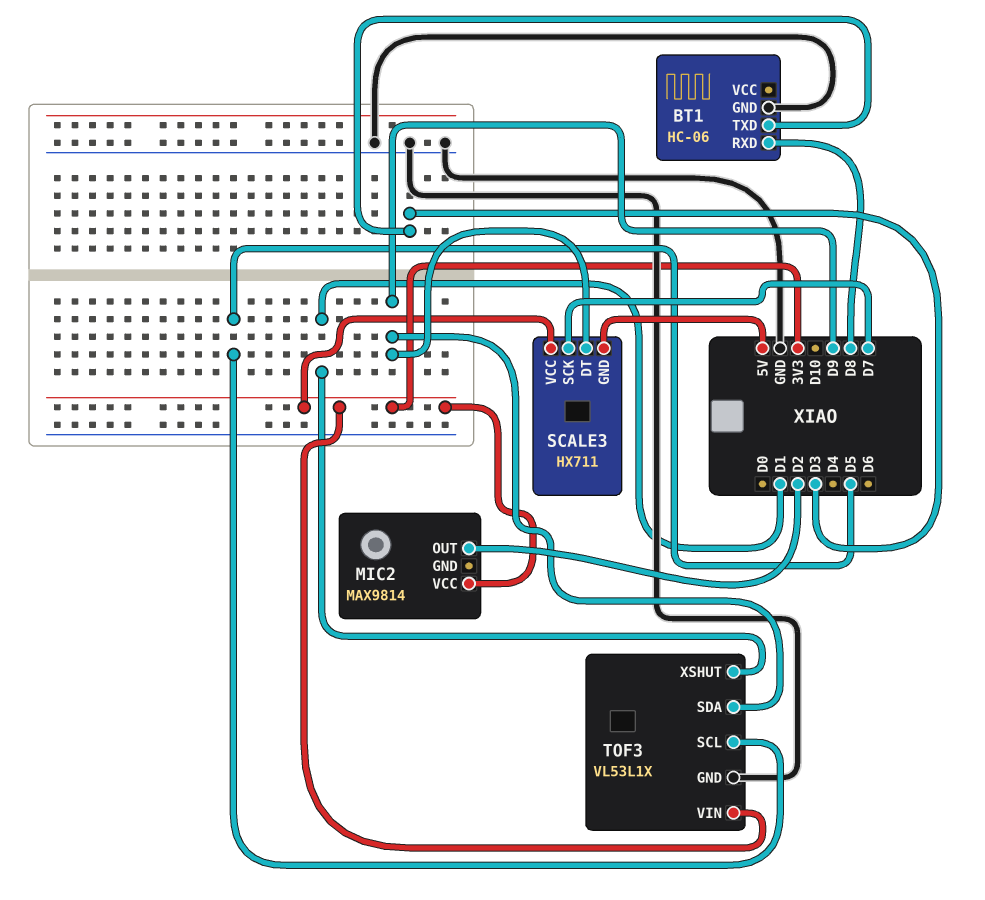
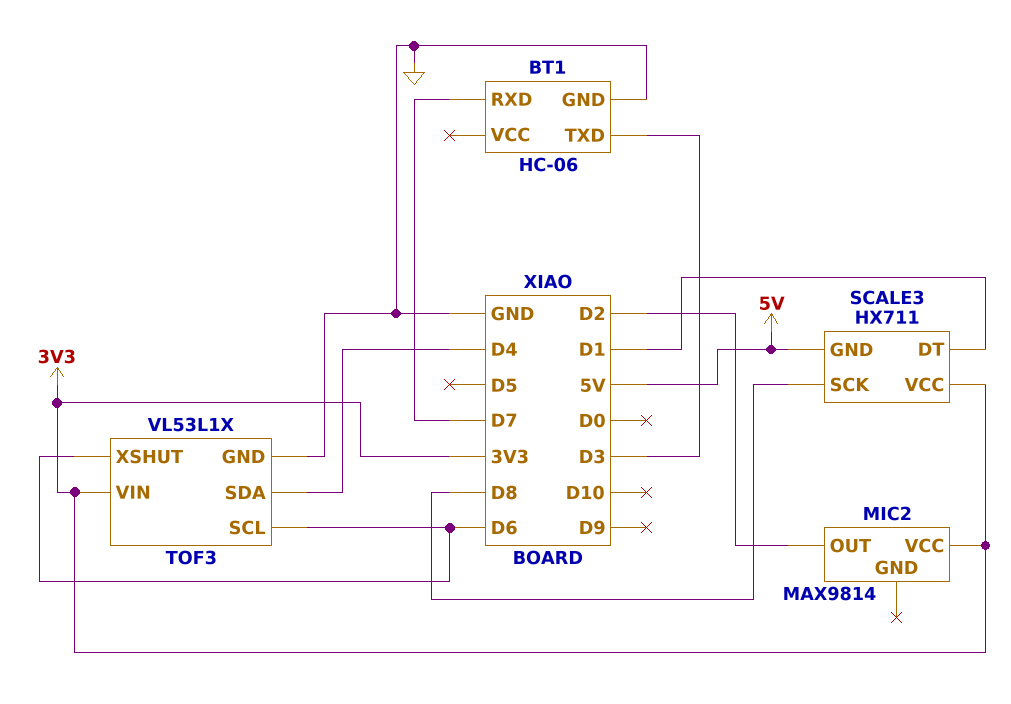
BT1 pin RXD: D8 -> D7
SCALE3 pin DT: D9 -> D1
SCALE3 pin SCK: D7 -> D8
TOF3 pin SCL: D5 -> D6
TOF3 pin SDA: D9 -> D4
TOF3 pin XSHUT: D1 -> D6

